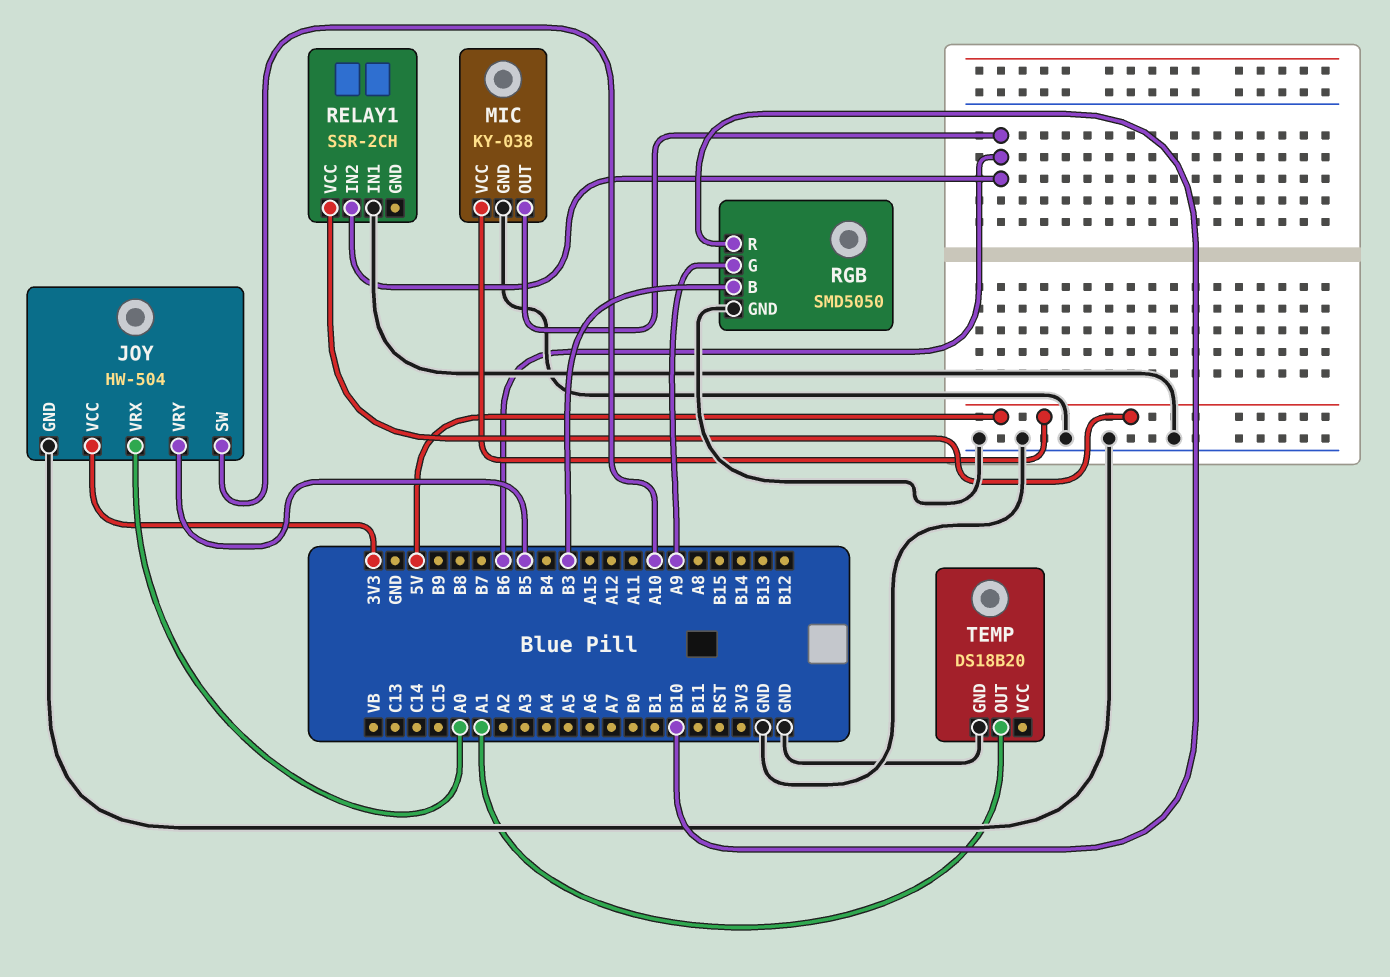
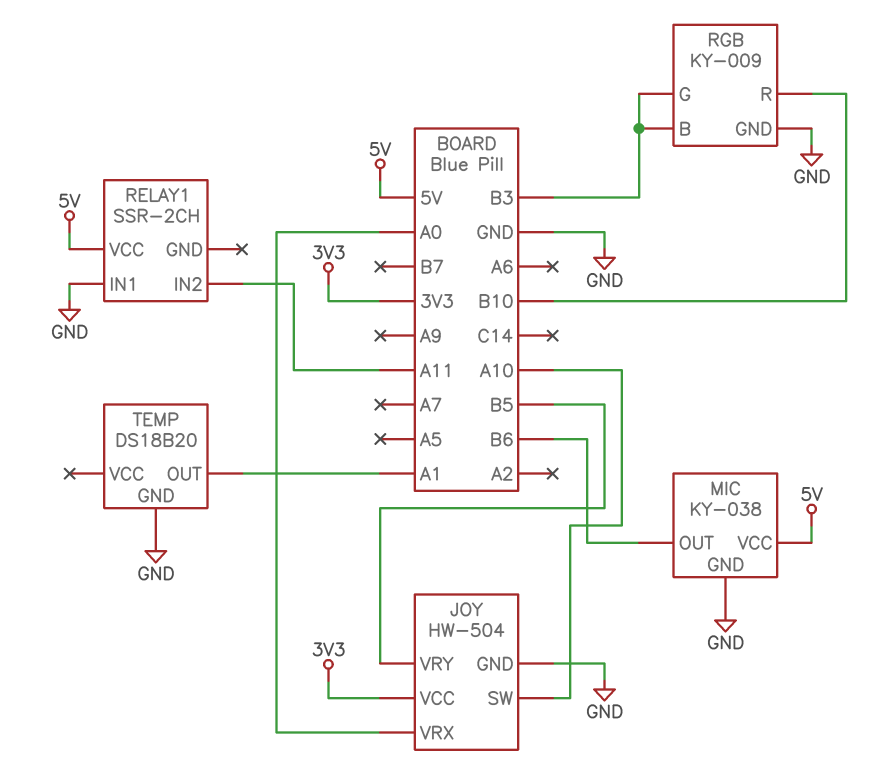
RELAY1 pin IN2: B6 -> A11
RGB: SMD5050 -> KY-009
RGB pin G: A9 -> B3

